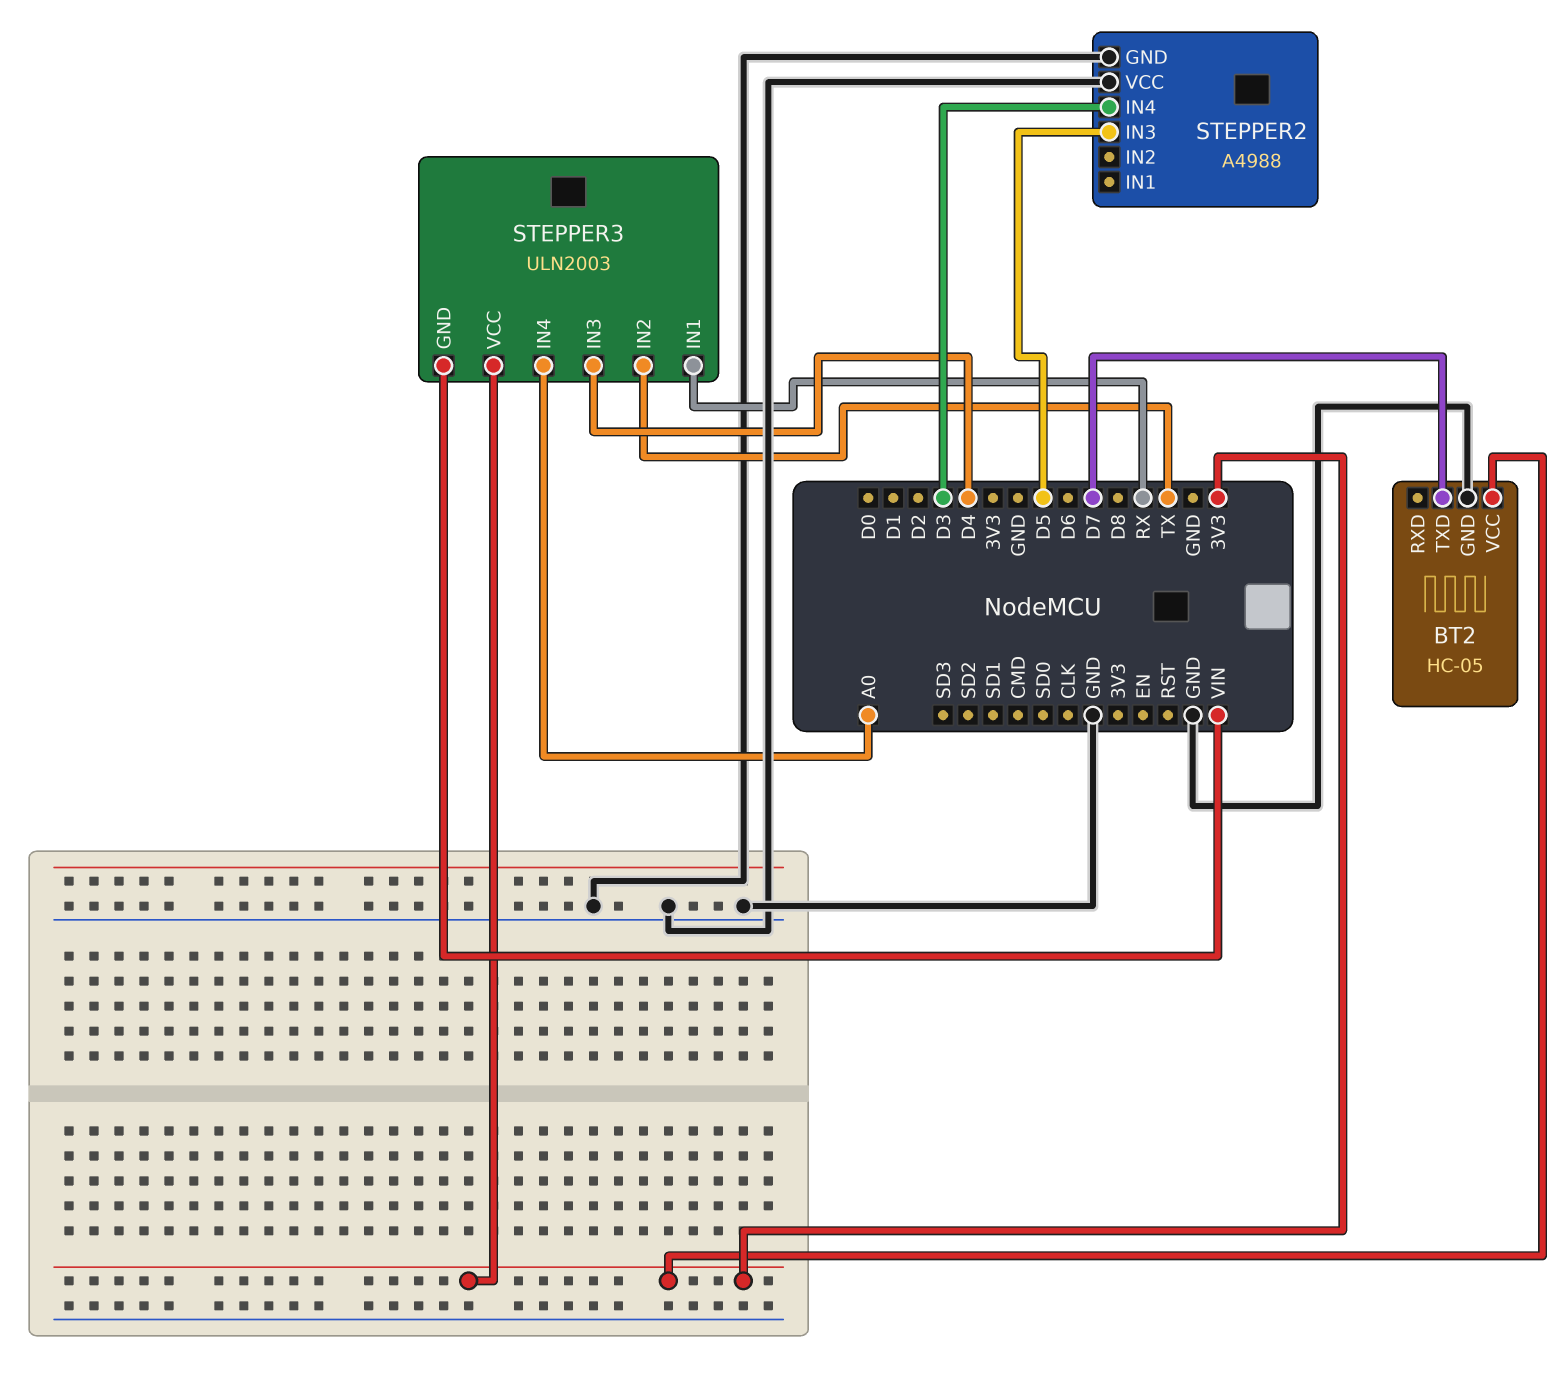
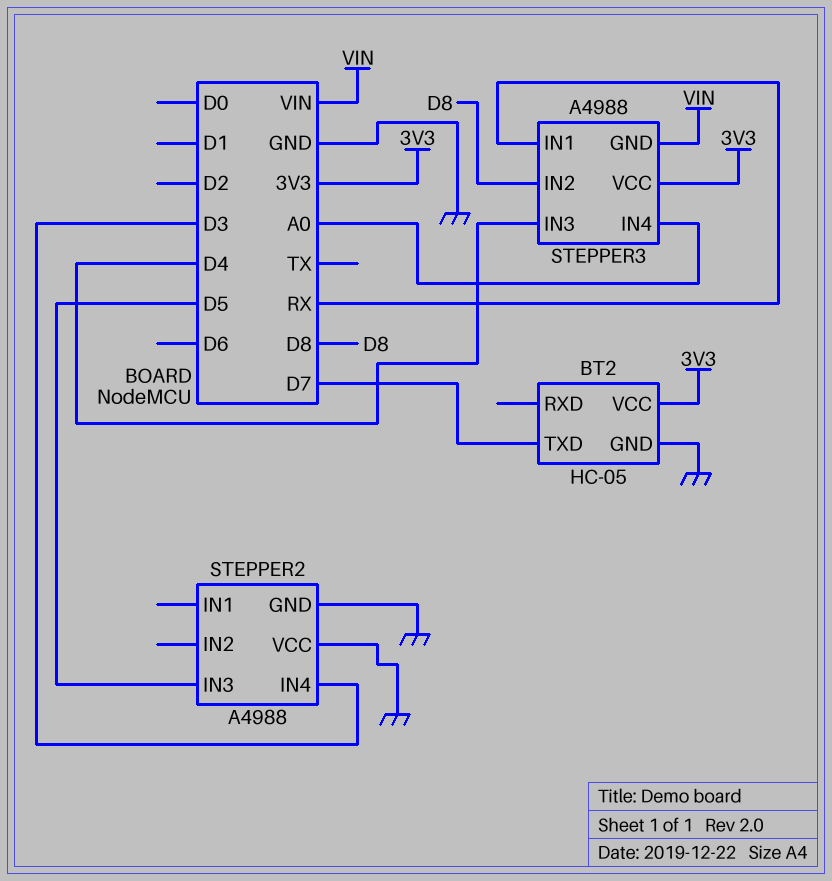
STEPPER3: ULN2003 -> A4988
STEPPER3 pin IN2: TX -> D8

